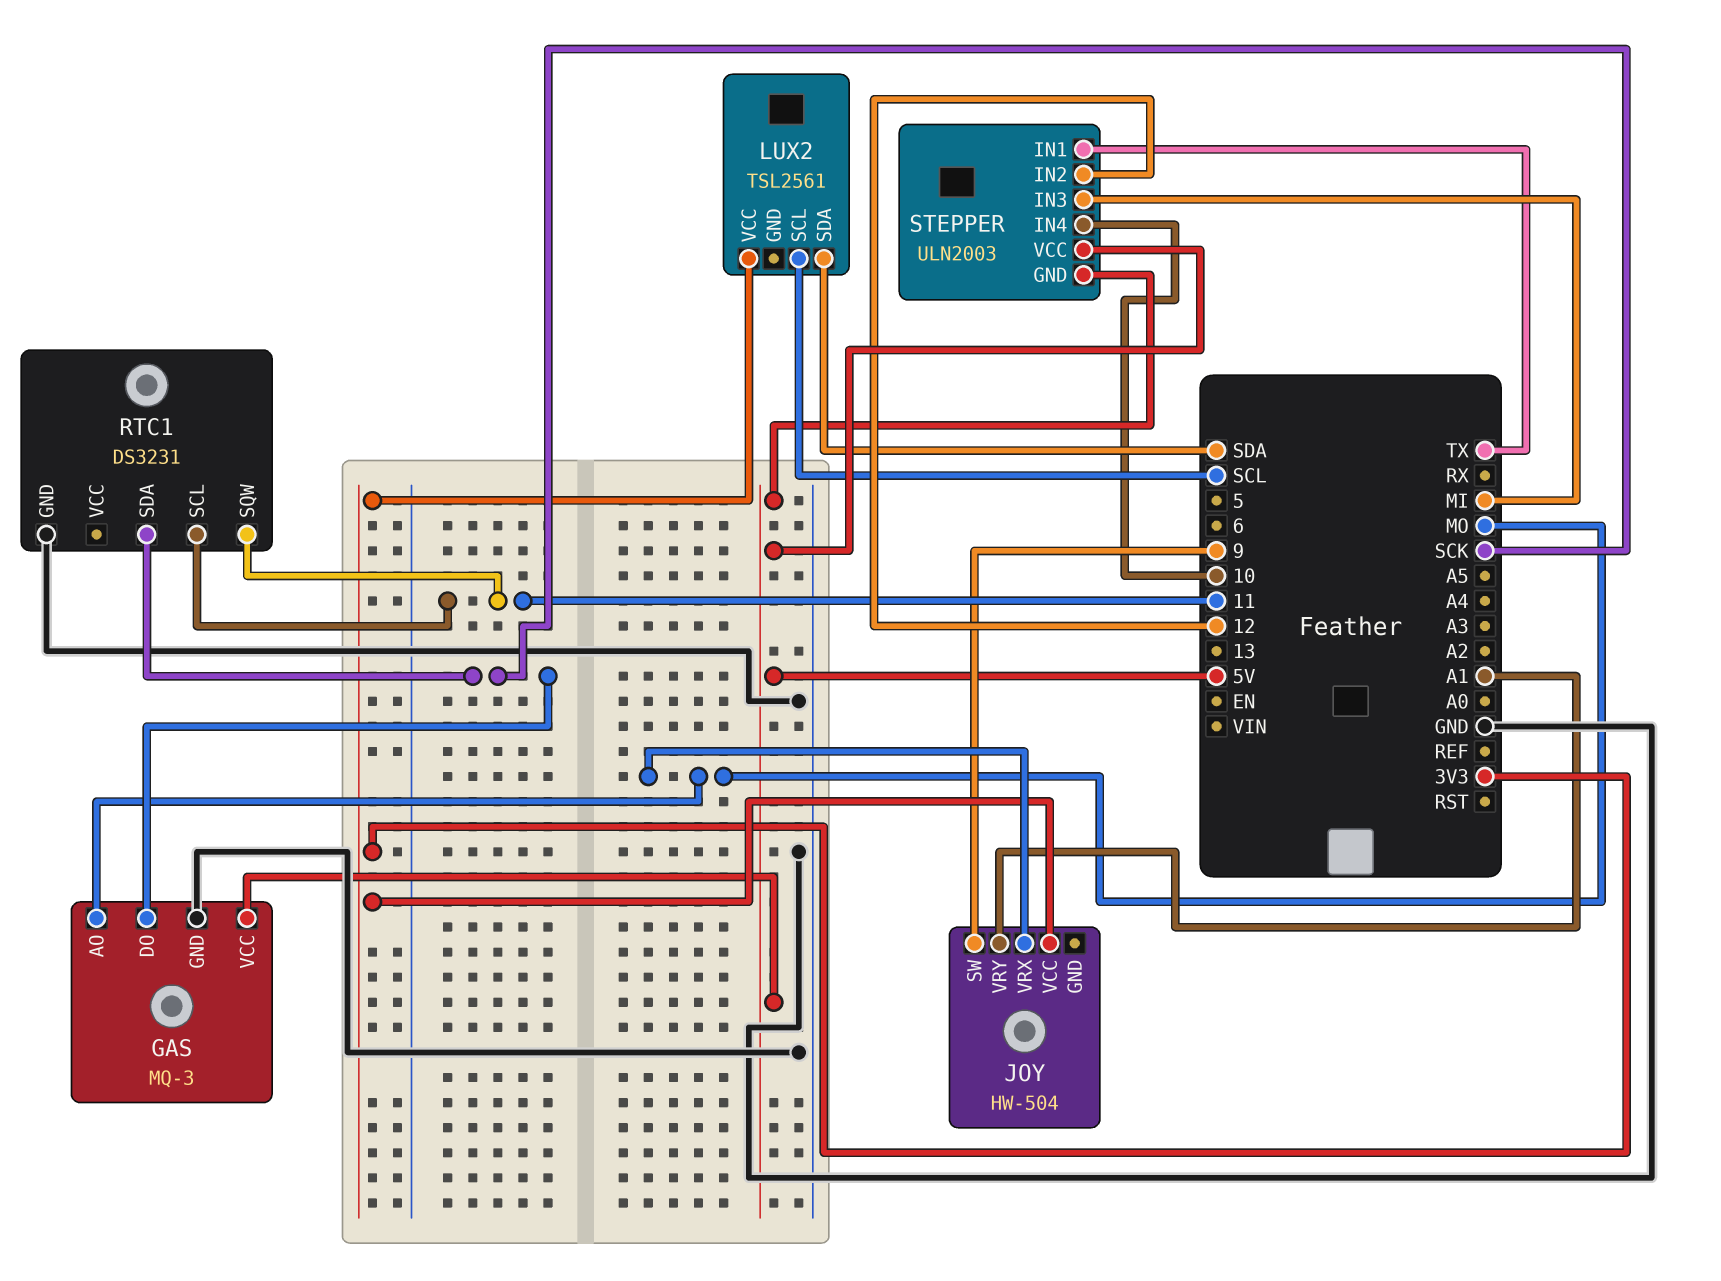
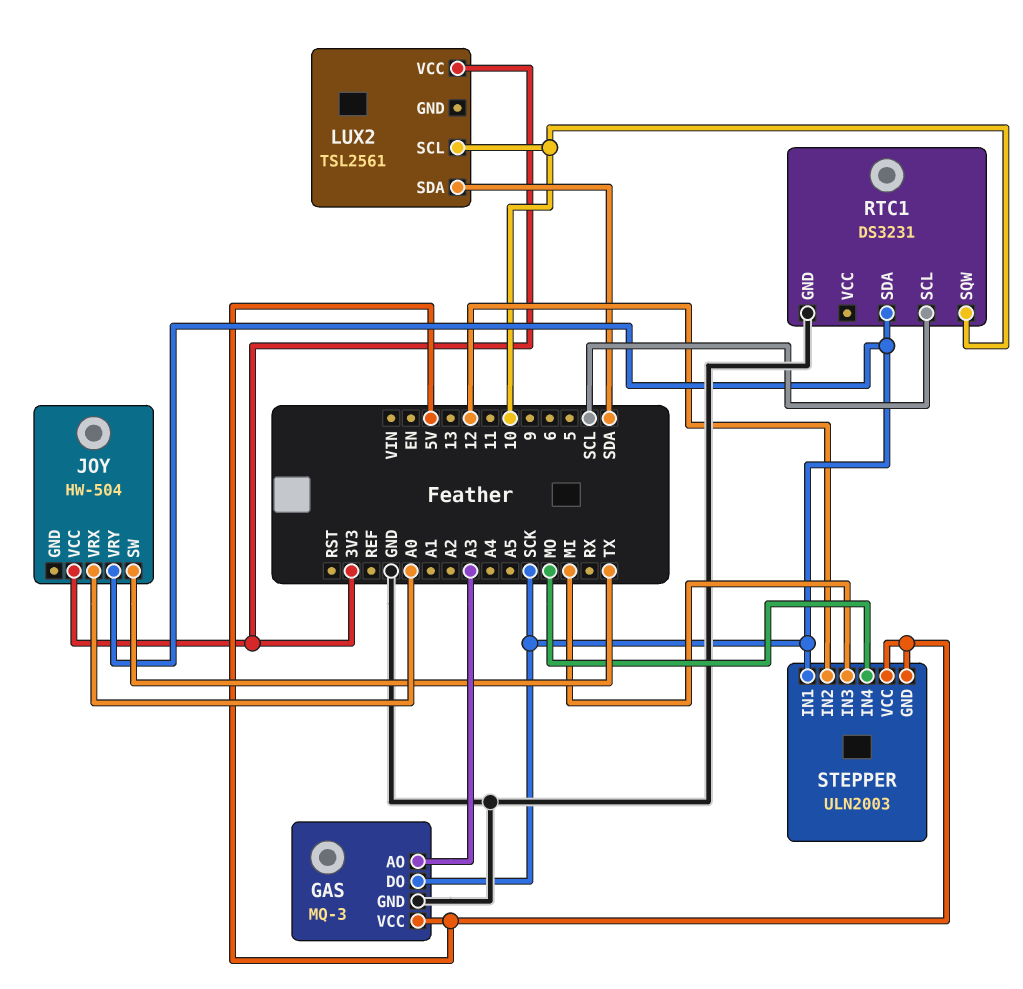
GAS pin AO: MO -> A3
JOY pin SW: 9 -> TX
JOY pin VRX: MO -> A0
JOY pin VRY: A1 -> SCK
LUX2 pin SCL: SCL -> 10
RTC1 pin SCL: 11 -> SCL
RTC1 pin SQW: 11 -> 10
STEPPER pin IN1: TX -> SCK
STEPPER pin IN4: 10 -> MO

